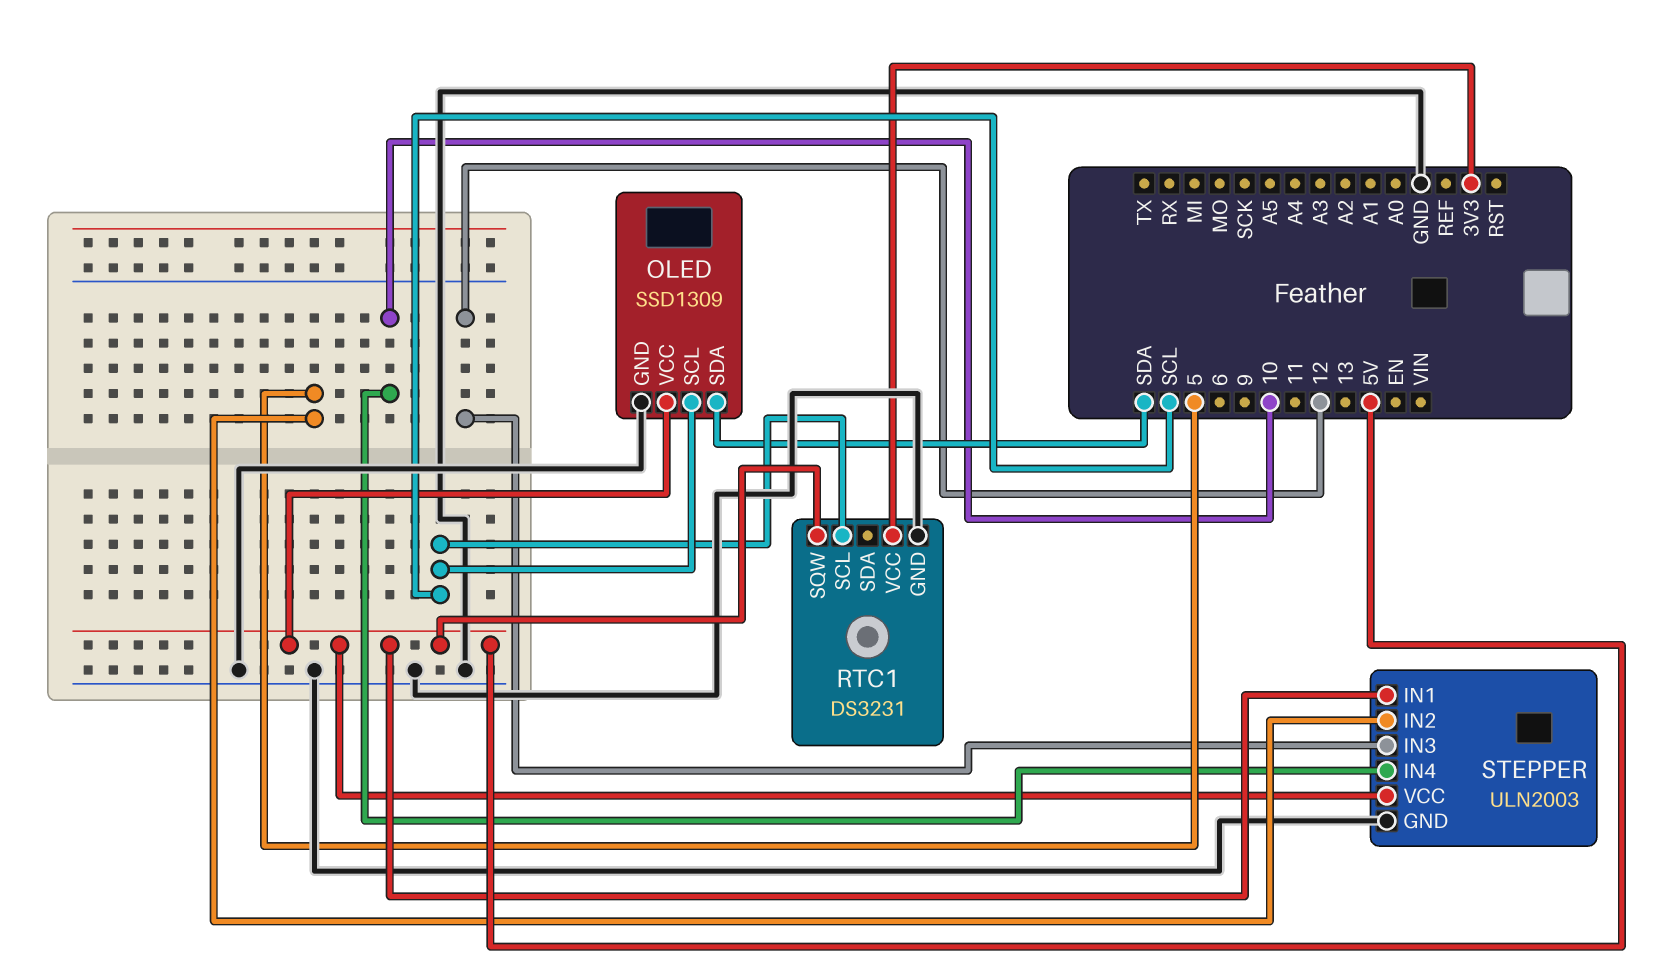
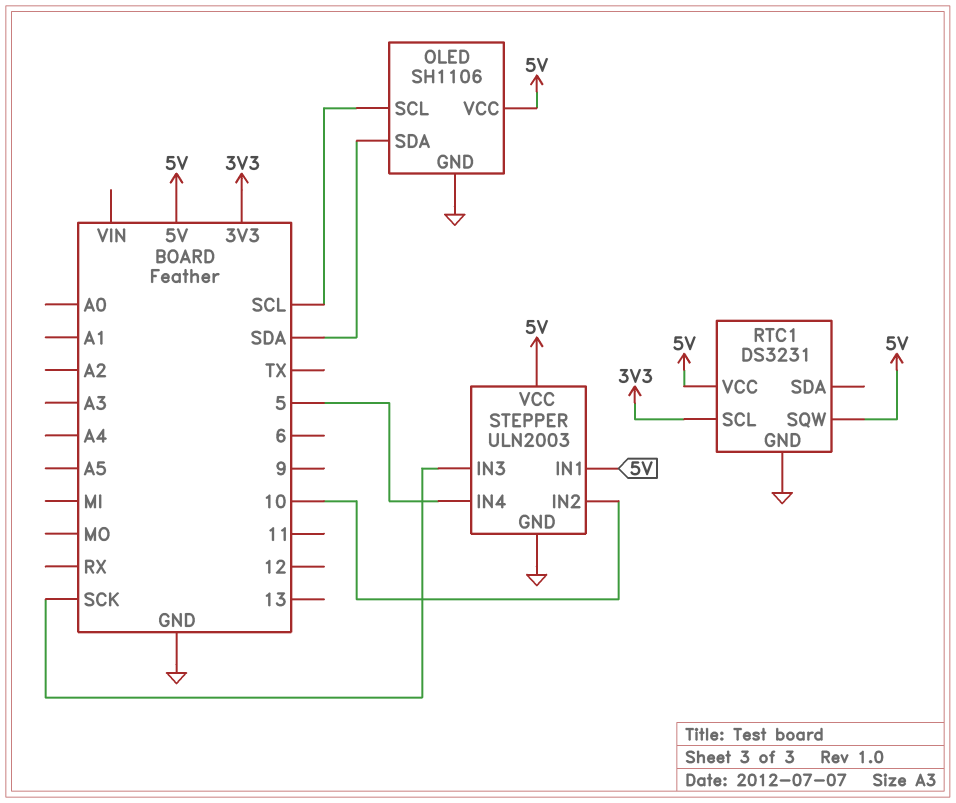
OLED: SSD1309 -> SH1106
RTC1 pin SCL: SCL -> 3V3
RTC1 pin VCC: 3V3 -> 5V
STEPPER pin IN2: 5 -> 10
STEPPER pin IN3: 12 -> SCK
STEPPER pin IN4: 10 -> 5

